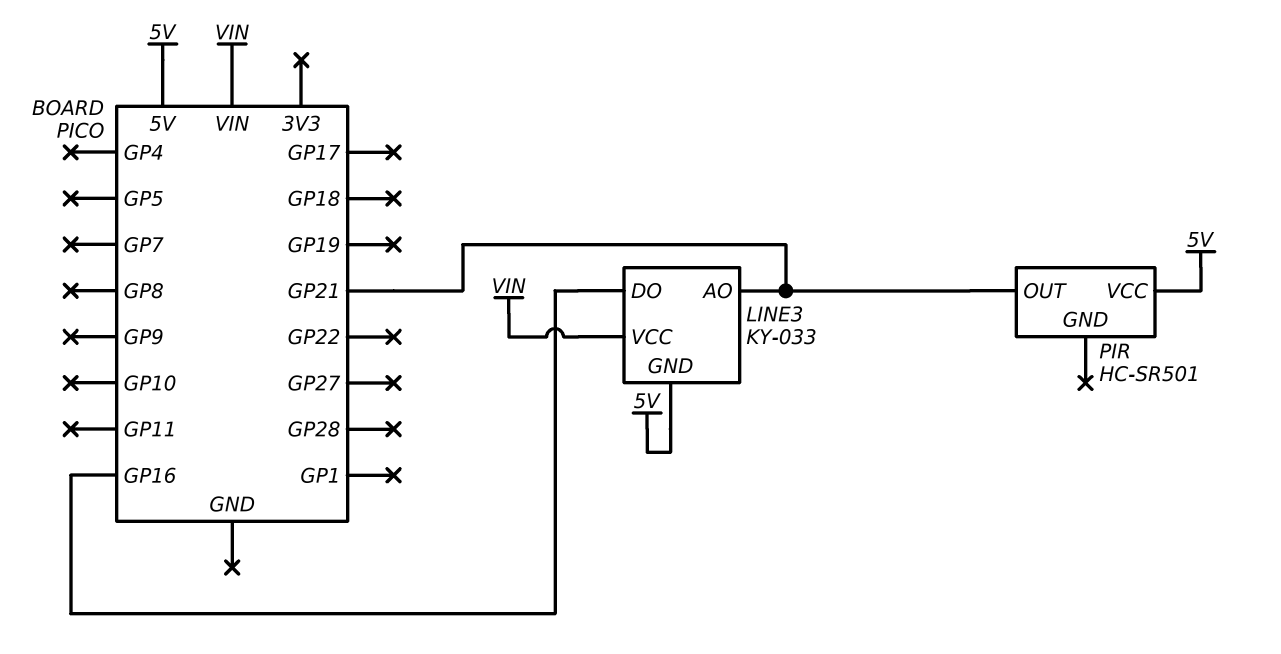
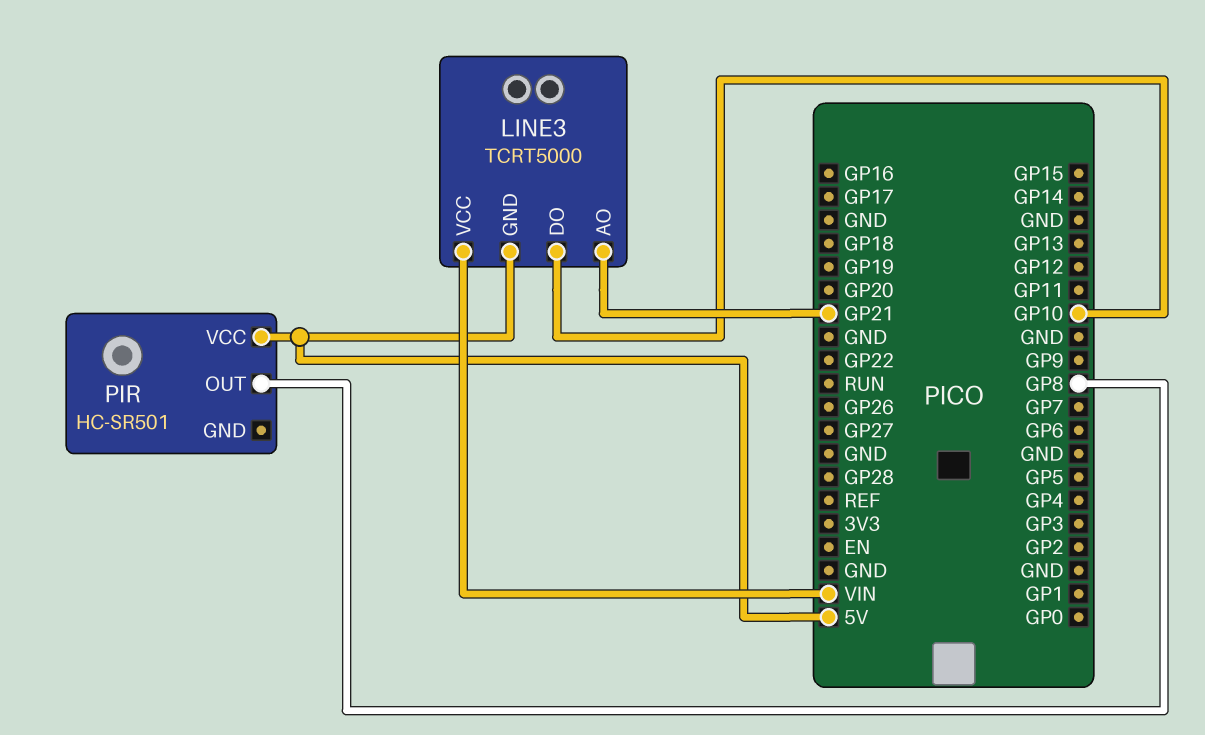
LINE3: KY-033 -> TCRT5000
LINE3 pin DO: GP16 -> GP10
PIR pin OUT: GP21 -> GP8

